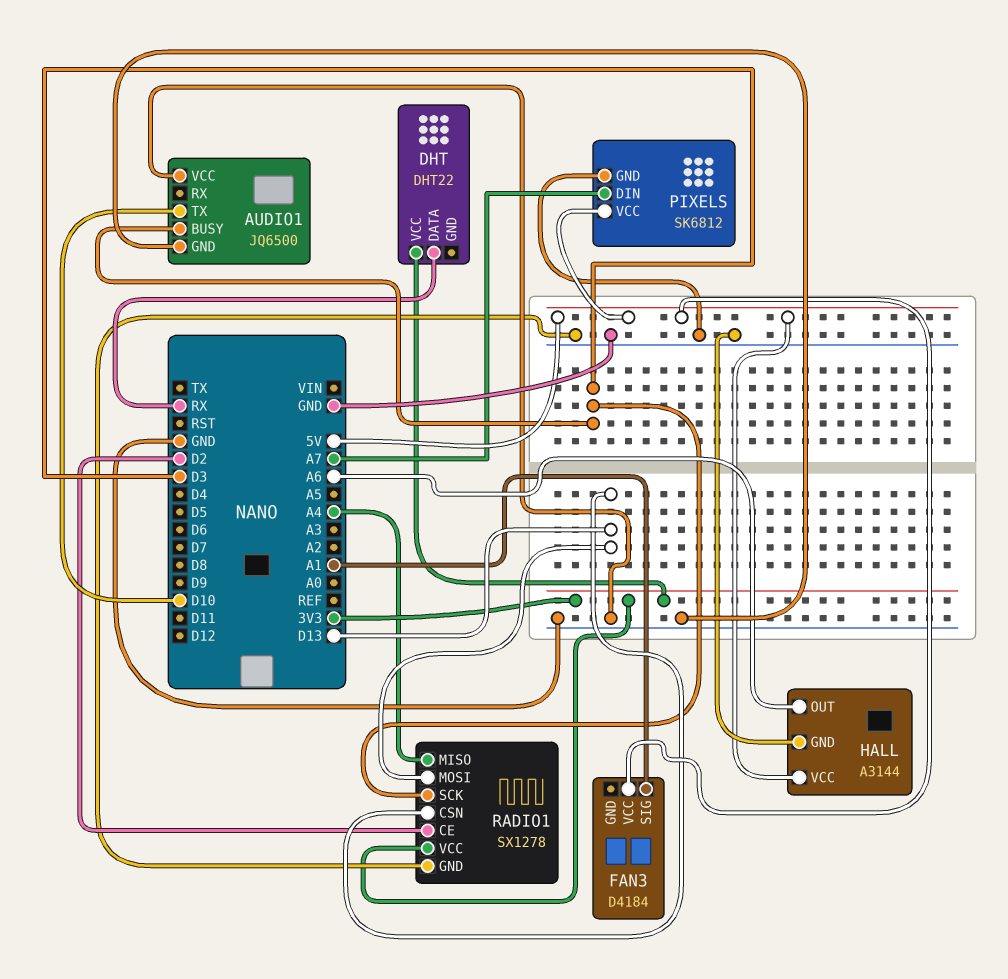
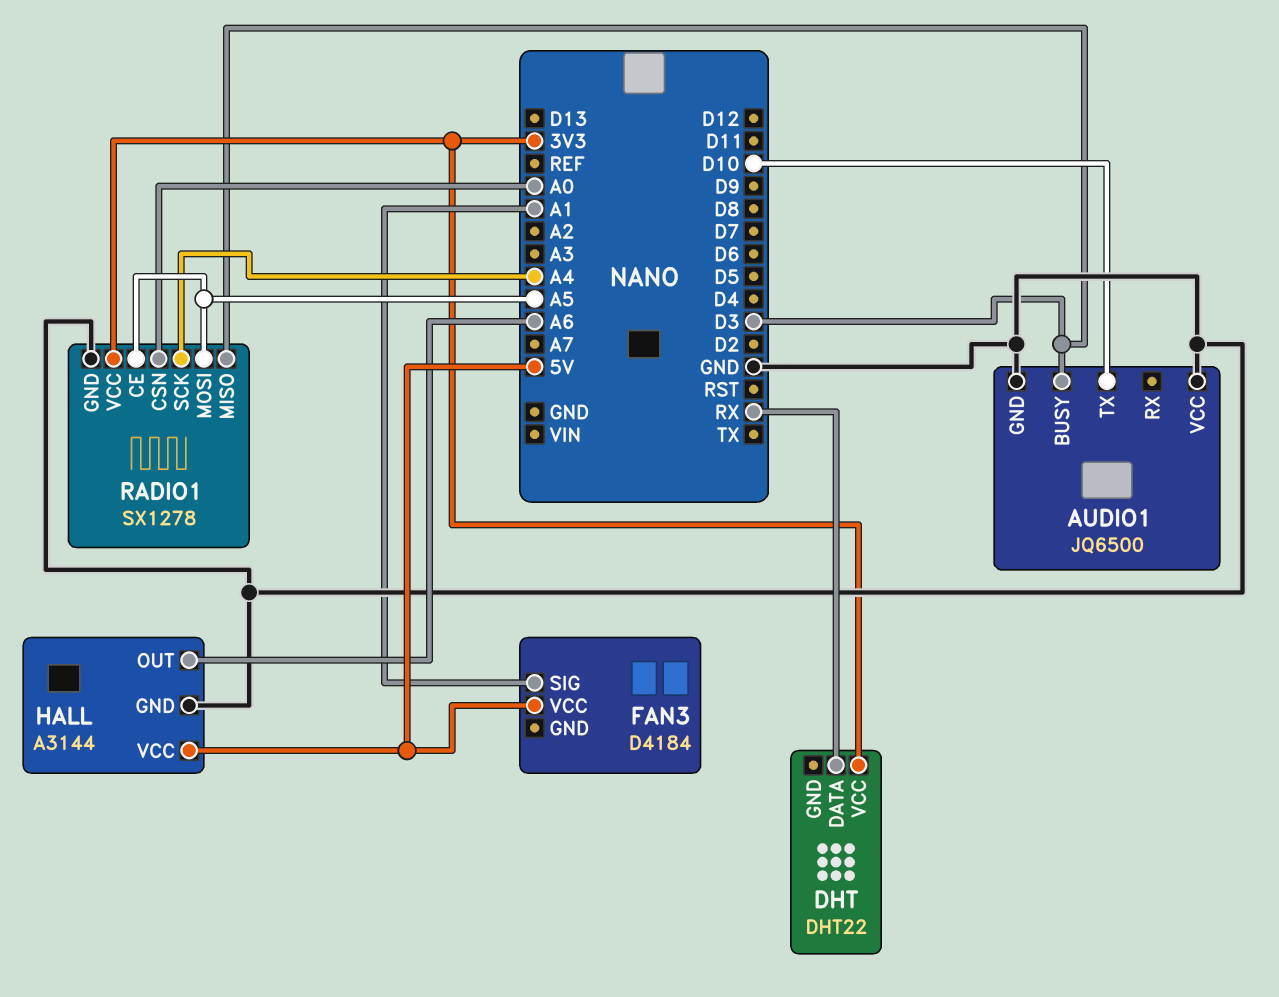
PIXELS: SK6812 -> none
PIXELS pin DIN: A7 -> none
PIXELS pin GND: GND -> none
PIXELS pin VCC: 5V -> none
RADIO1 pin CE: D2 -> A5
RADIO1 pin CSN: D13 -> A0
RADIO1 pin MISO: A4 -> D3
RADIO1 pin MOSI: D13 -> A5
RADIO1 pin SCK: D3 -> A4

